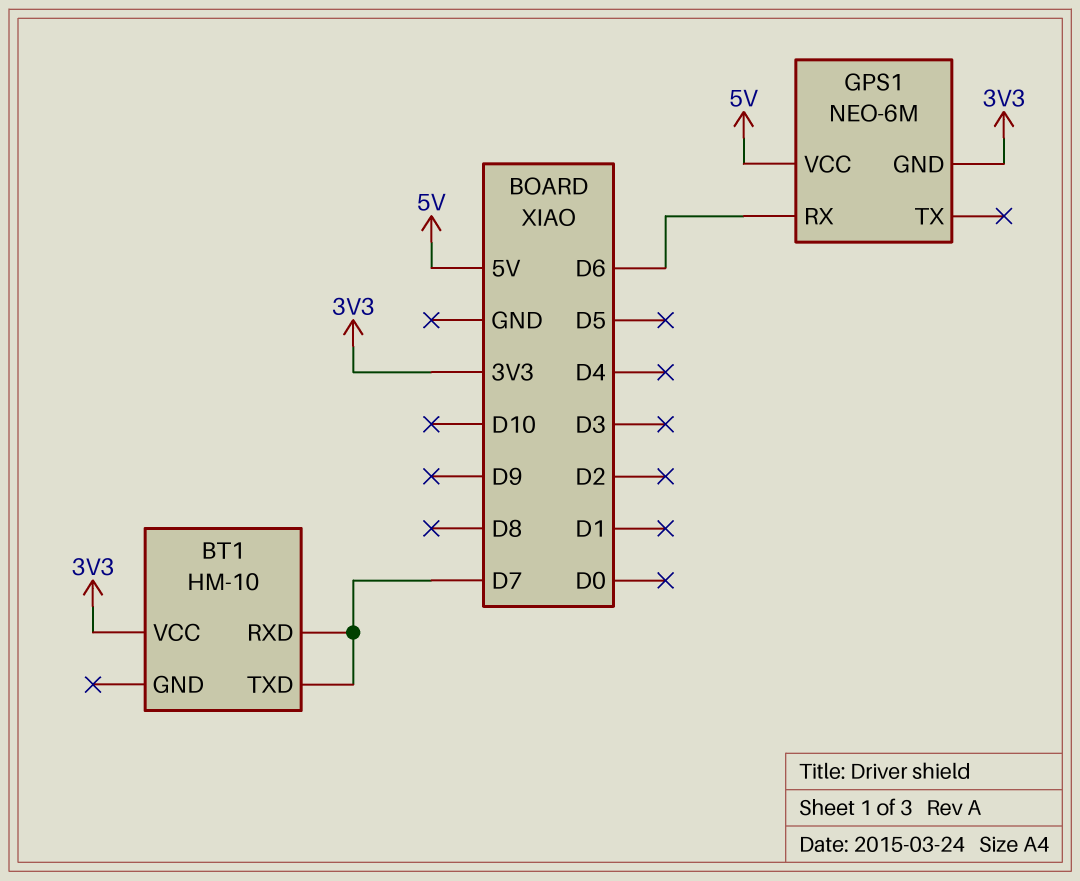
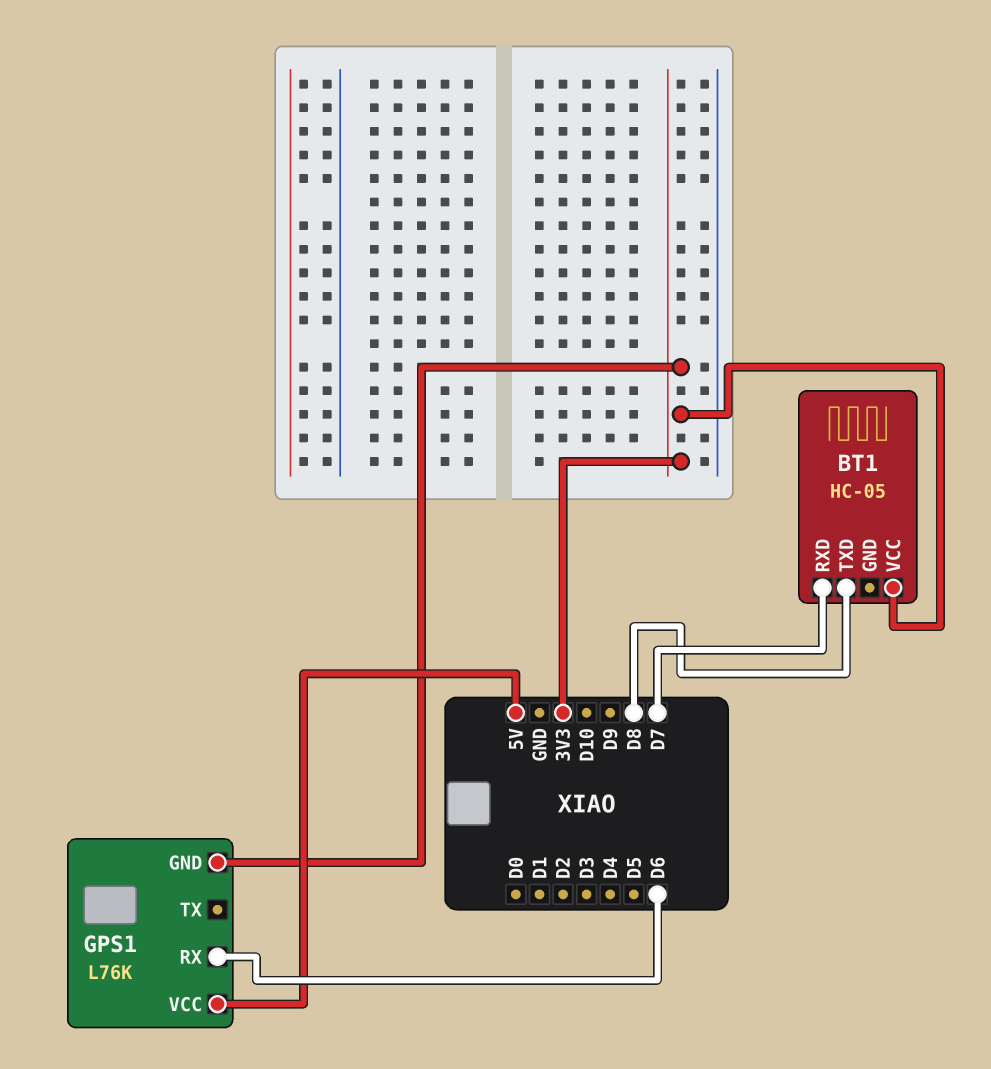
BT1: HM-10 -> HC-05
BT1 pin TXD: D7 -> D8
GPS1: NEO-6M -> L76K

